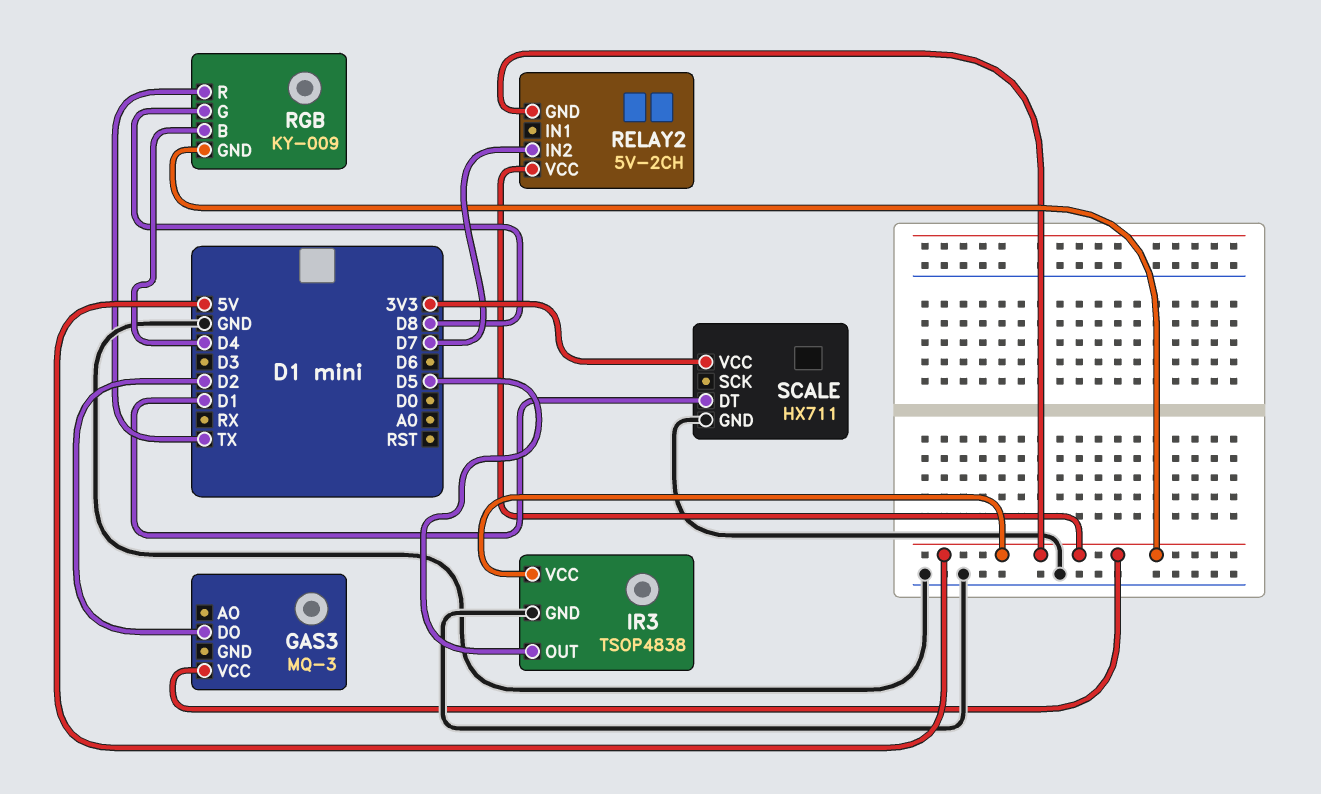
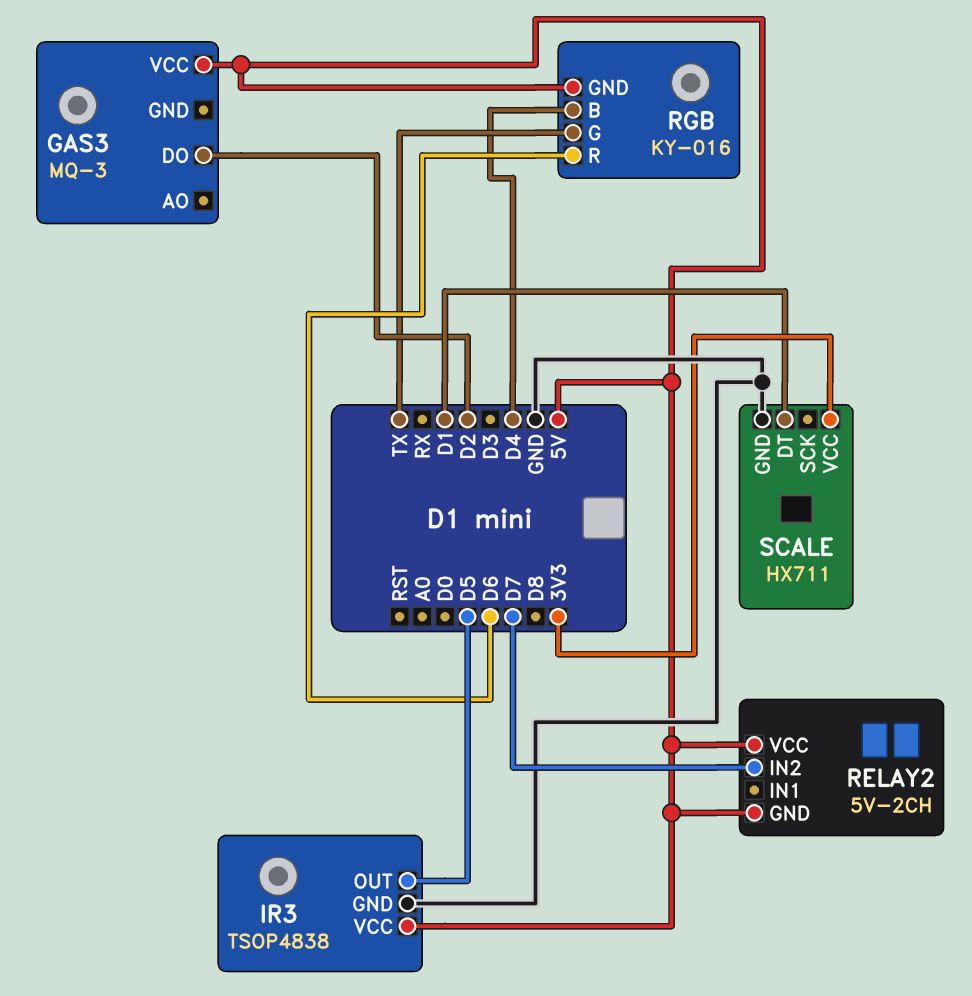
RGB: KY-009 -> KY-016
RGB pin G: D8 -> TX
RGB pin R: TX -> D6

